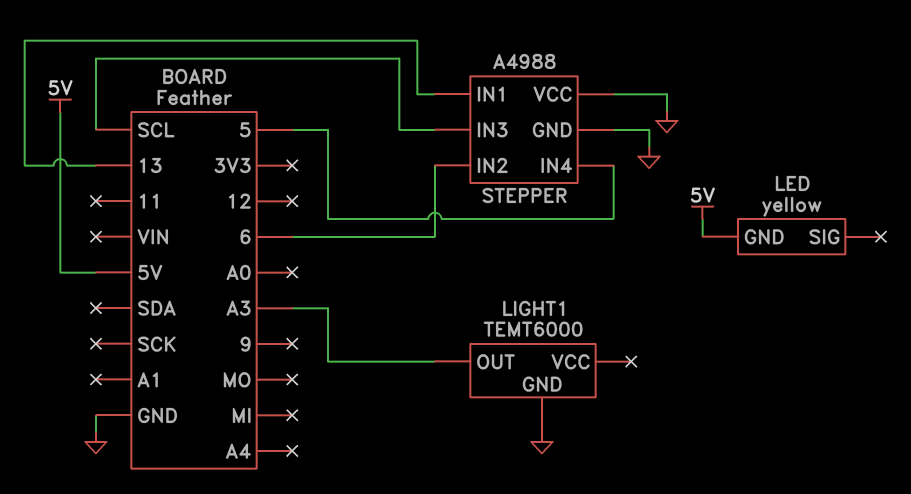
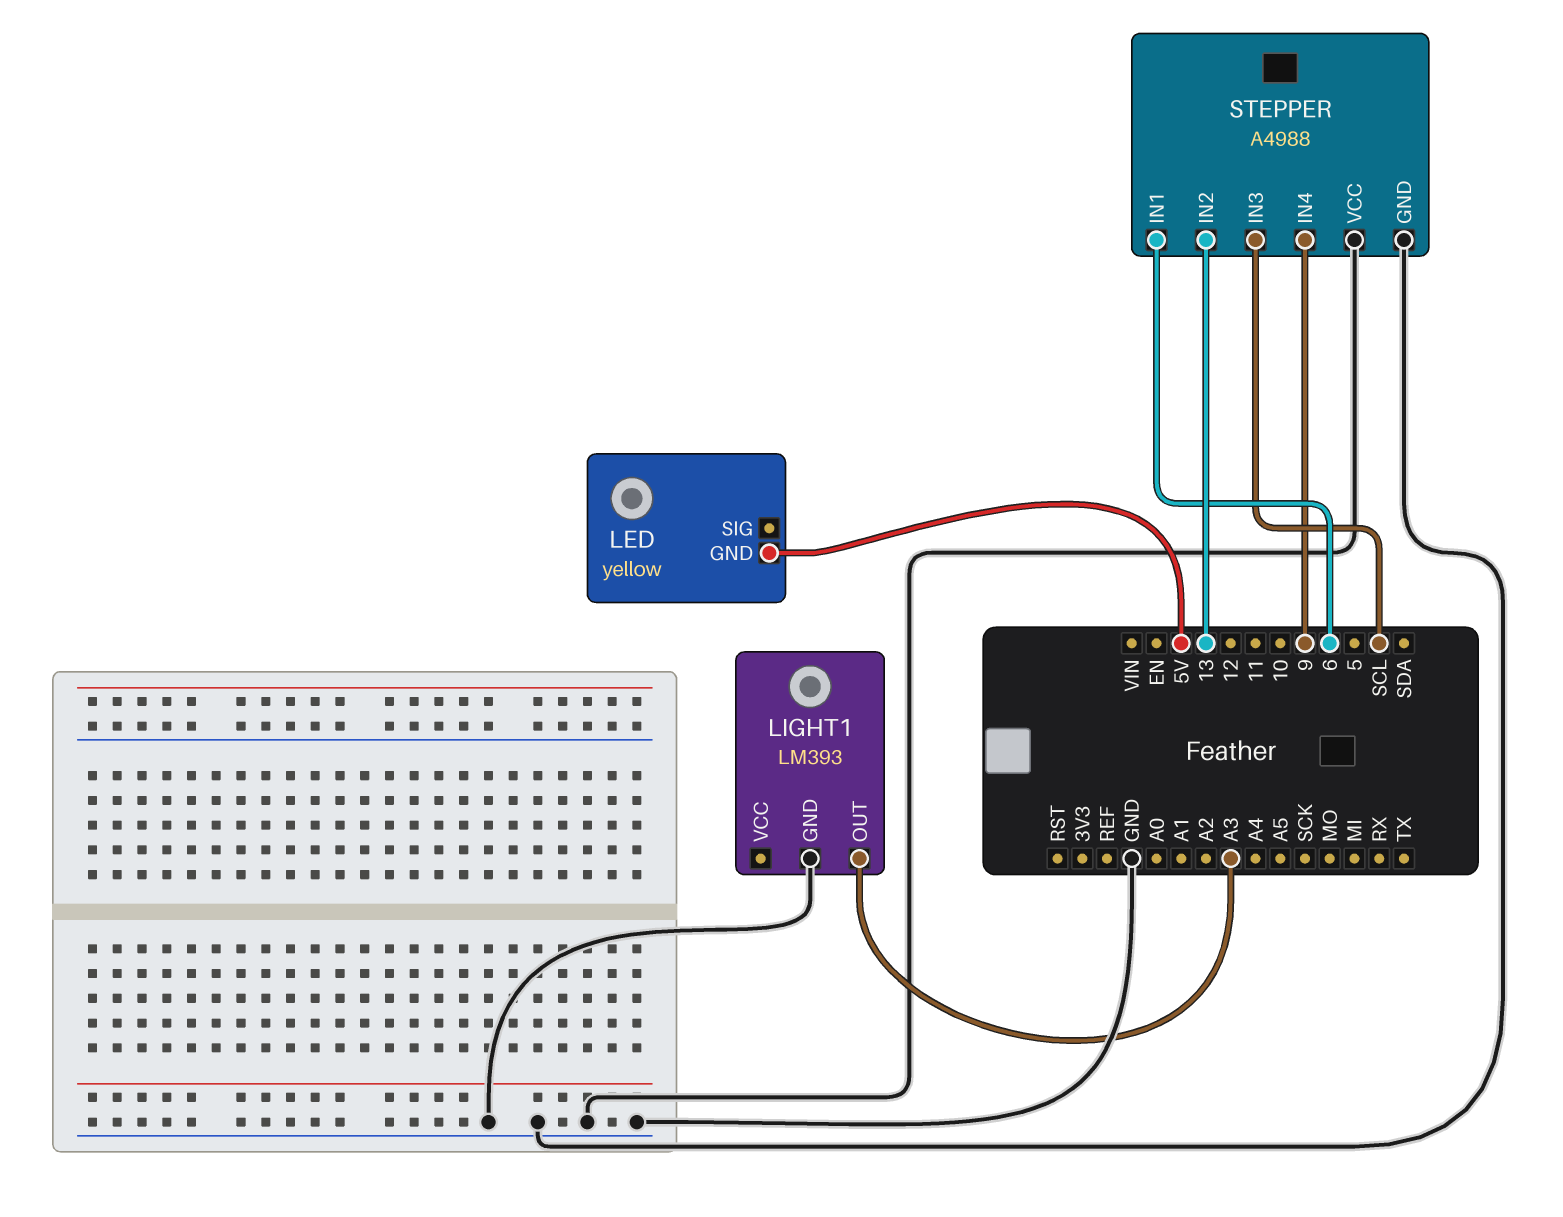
LIGHT1: TEMT6000 -> LM393
STEPPER pin IN1: 13 -> 6
STEPPER pin IN2: 6 -> 13
STEPPER pin IN4: 5 -> 9

